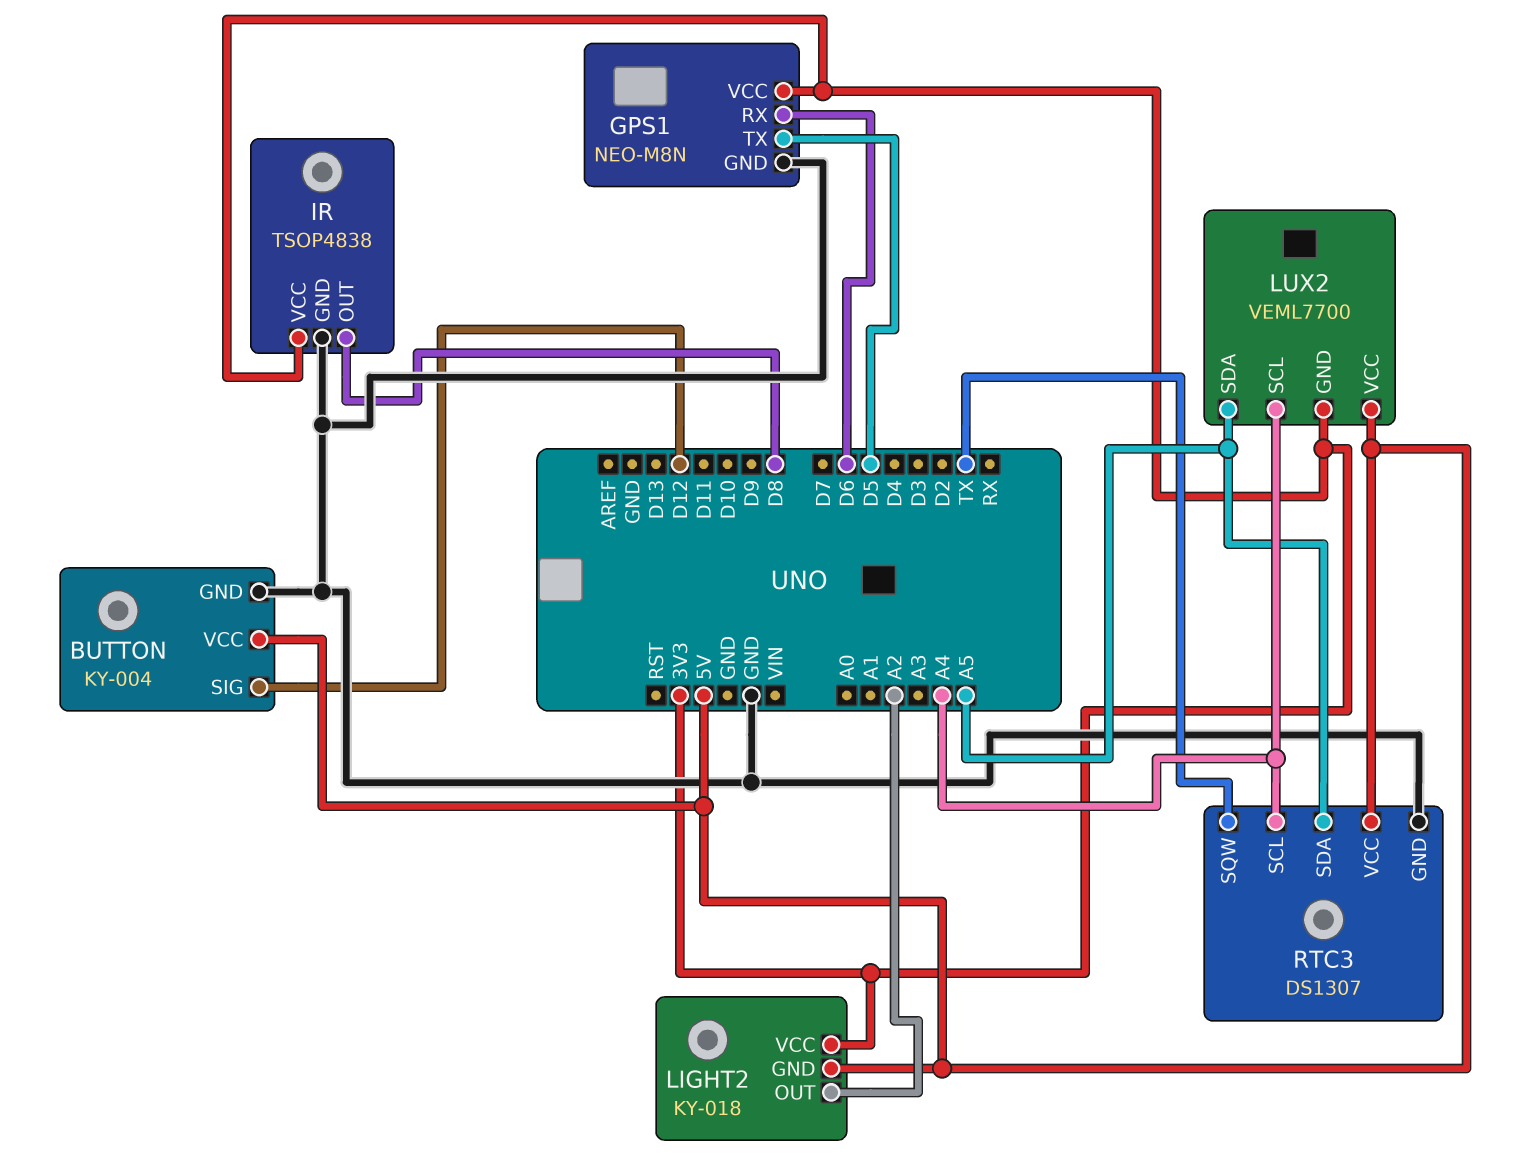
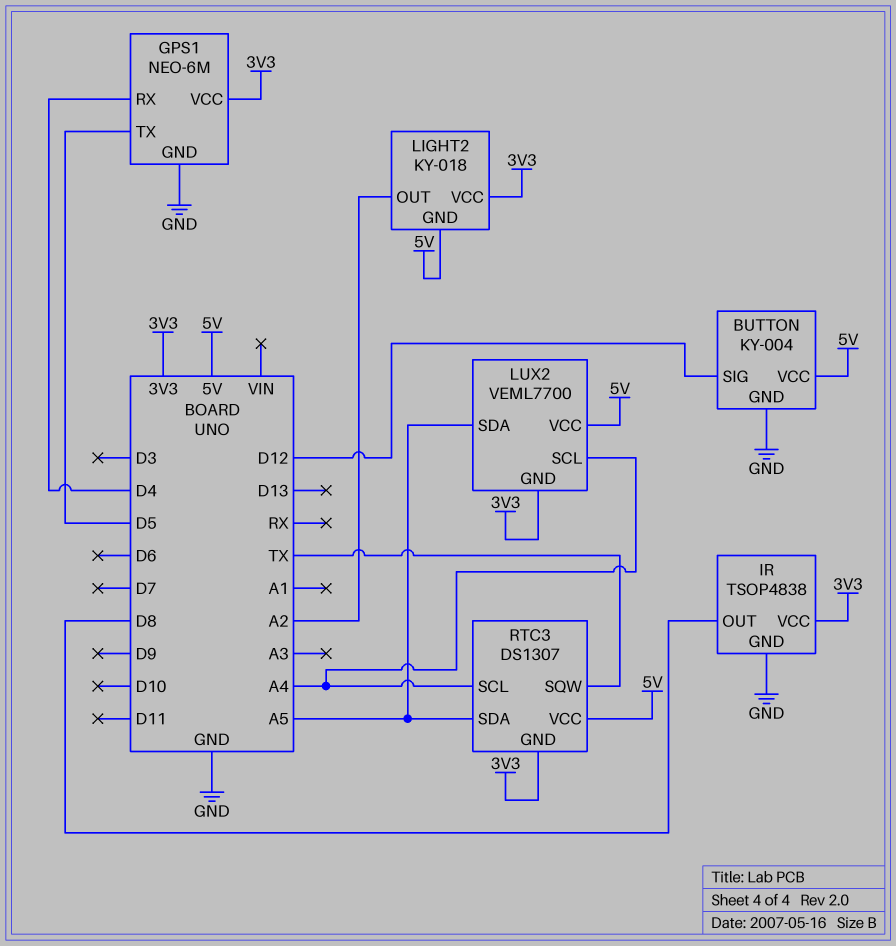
GPS1: NEO-M8N -> NEO-6M
GPS1 pin RX: D6 -> D4
RTC3 pin GND: GND -> 3V3

